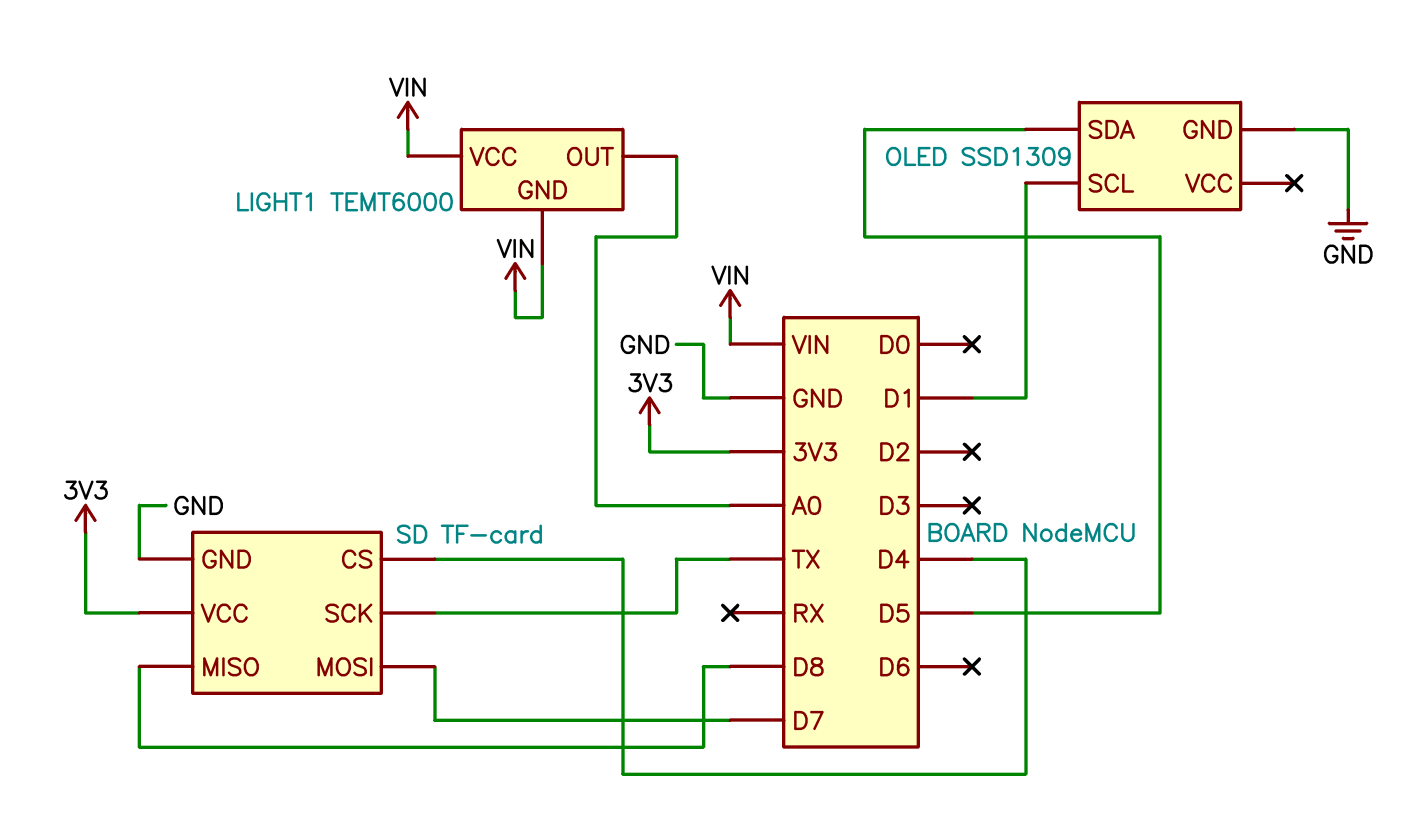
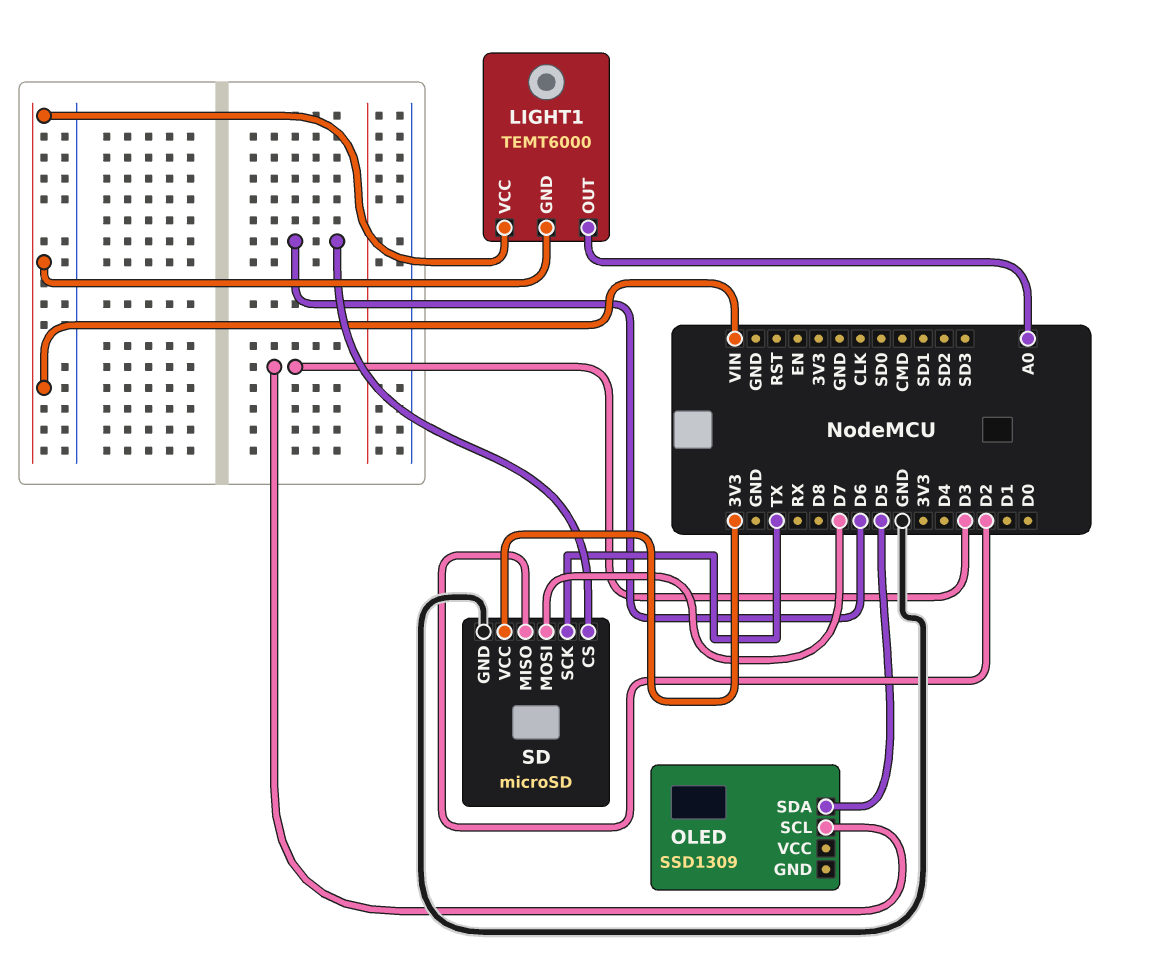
OLED pin GND: GND -> none
OLED pin SCL: D1 -> D3
SD: TF-card -> microSD
SD pin CS: D4 -> D6
SD pin MISO: D8 -> D2

